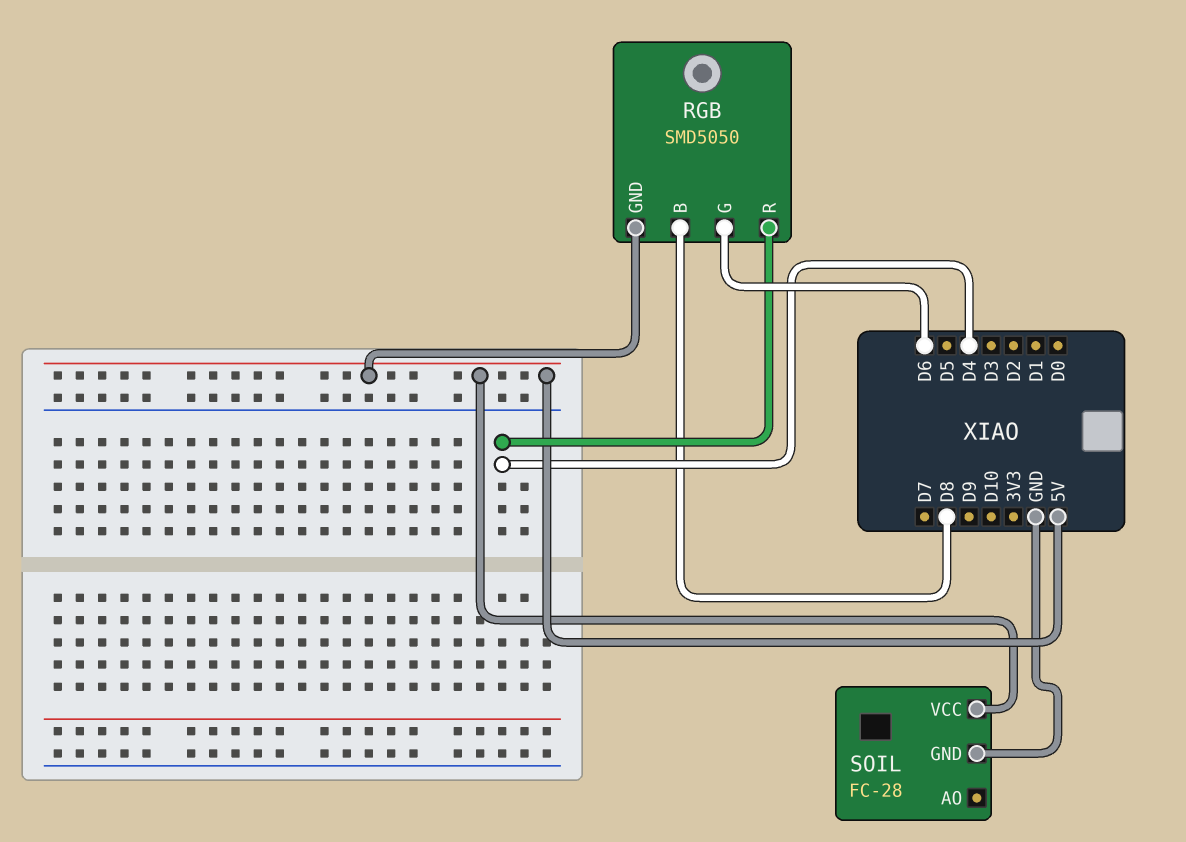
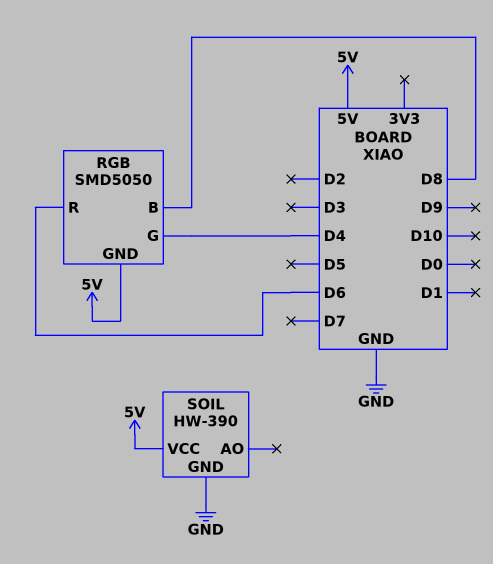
RGB pin G: D6 -> D4
RGB pin R: D4 -> D6
SOIL: FC-28 -> HW-390

